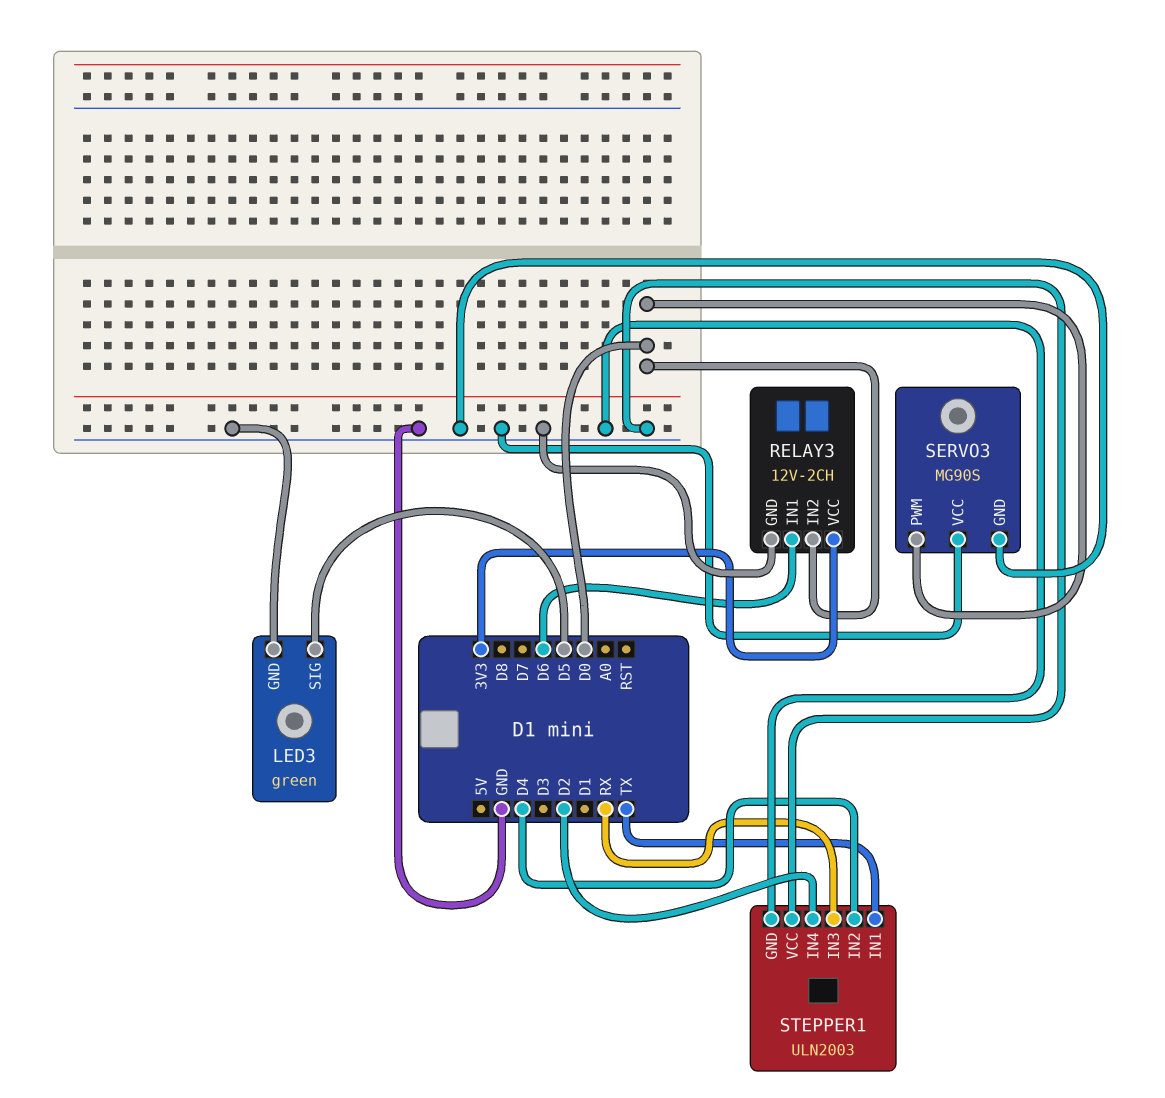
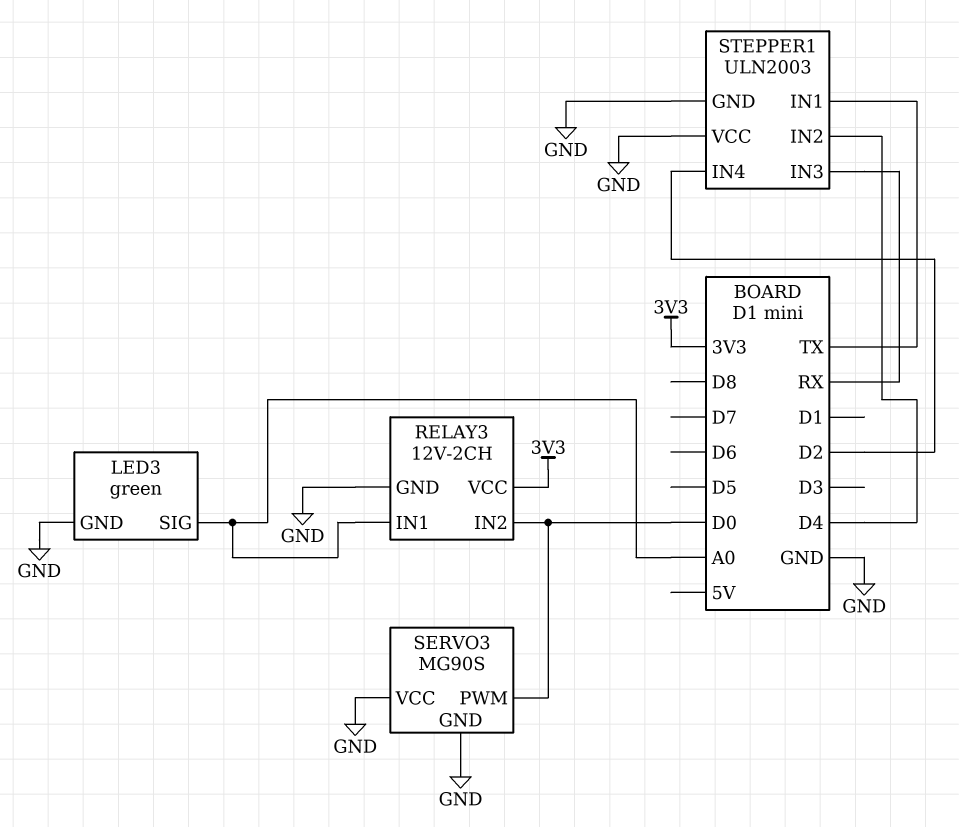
LED3 pin SIG: D5 -> A0
RELAY3 pin IN1: D6 -> A0

